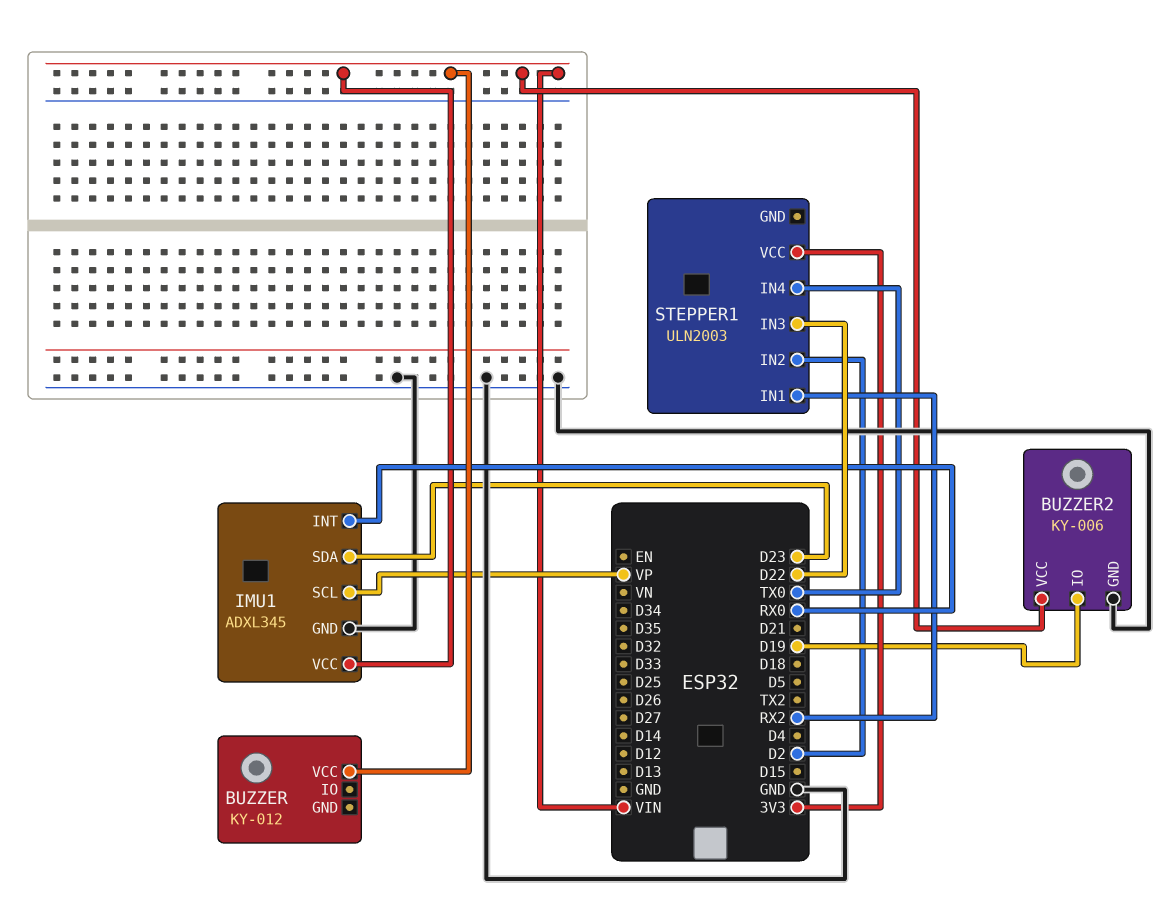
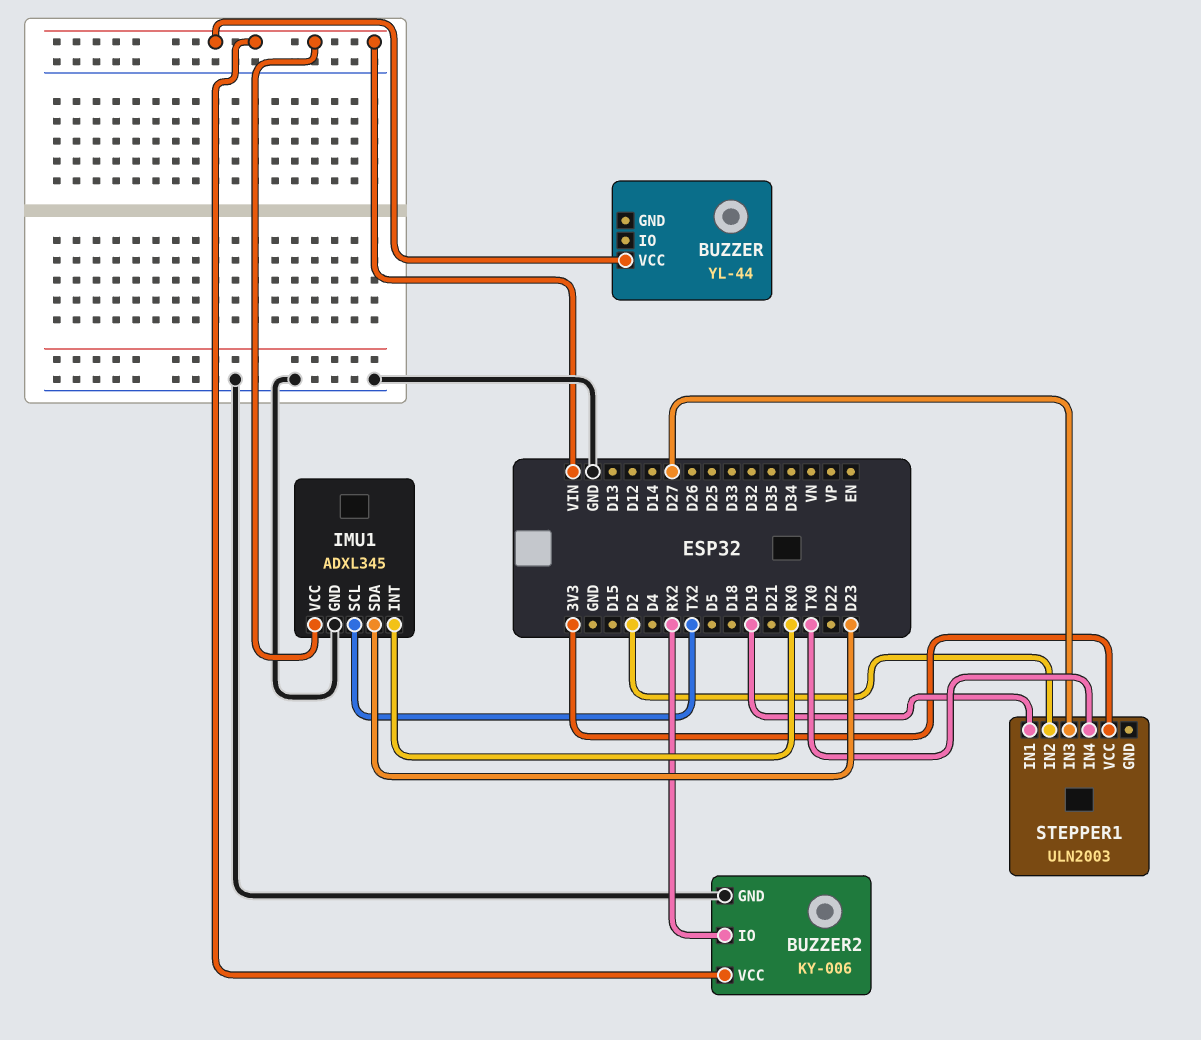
BUZZER: KY-012 -> YL-44
BUZZER2 pin IO: D19 -> RX2
IMU1 pin SCL: VP -> TX2
STEPPER1 pin IN1: RX2 -> D19
STEPPER1 pin IN3: D22 -> D27

